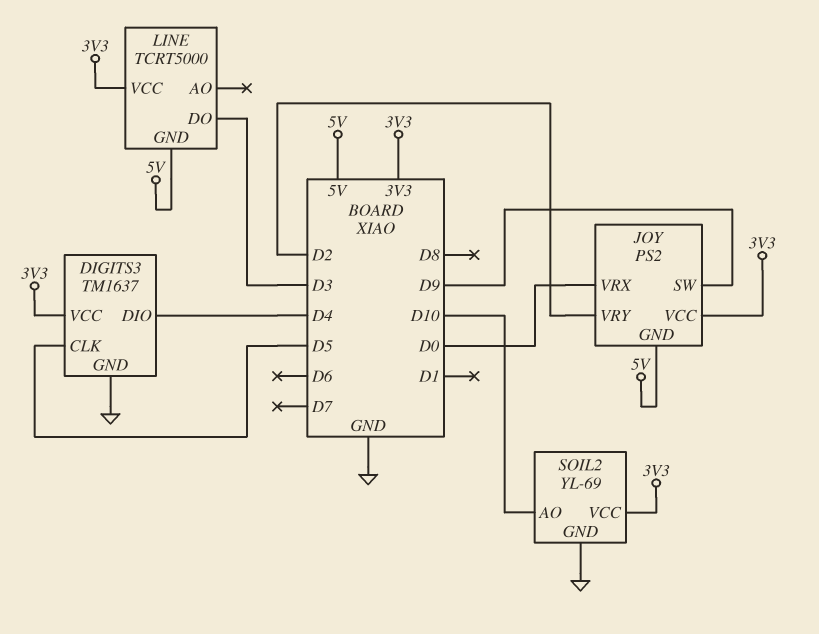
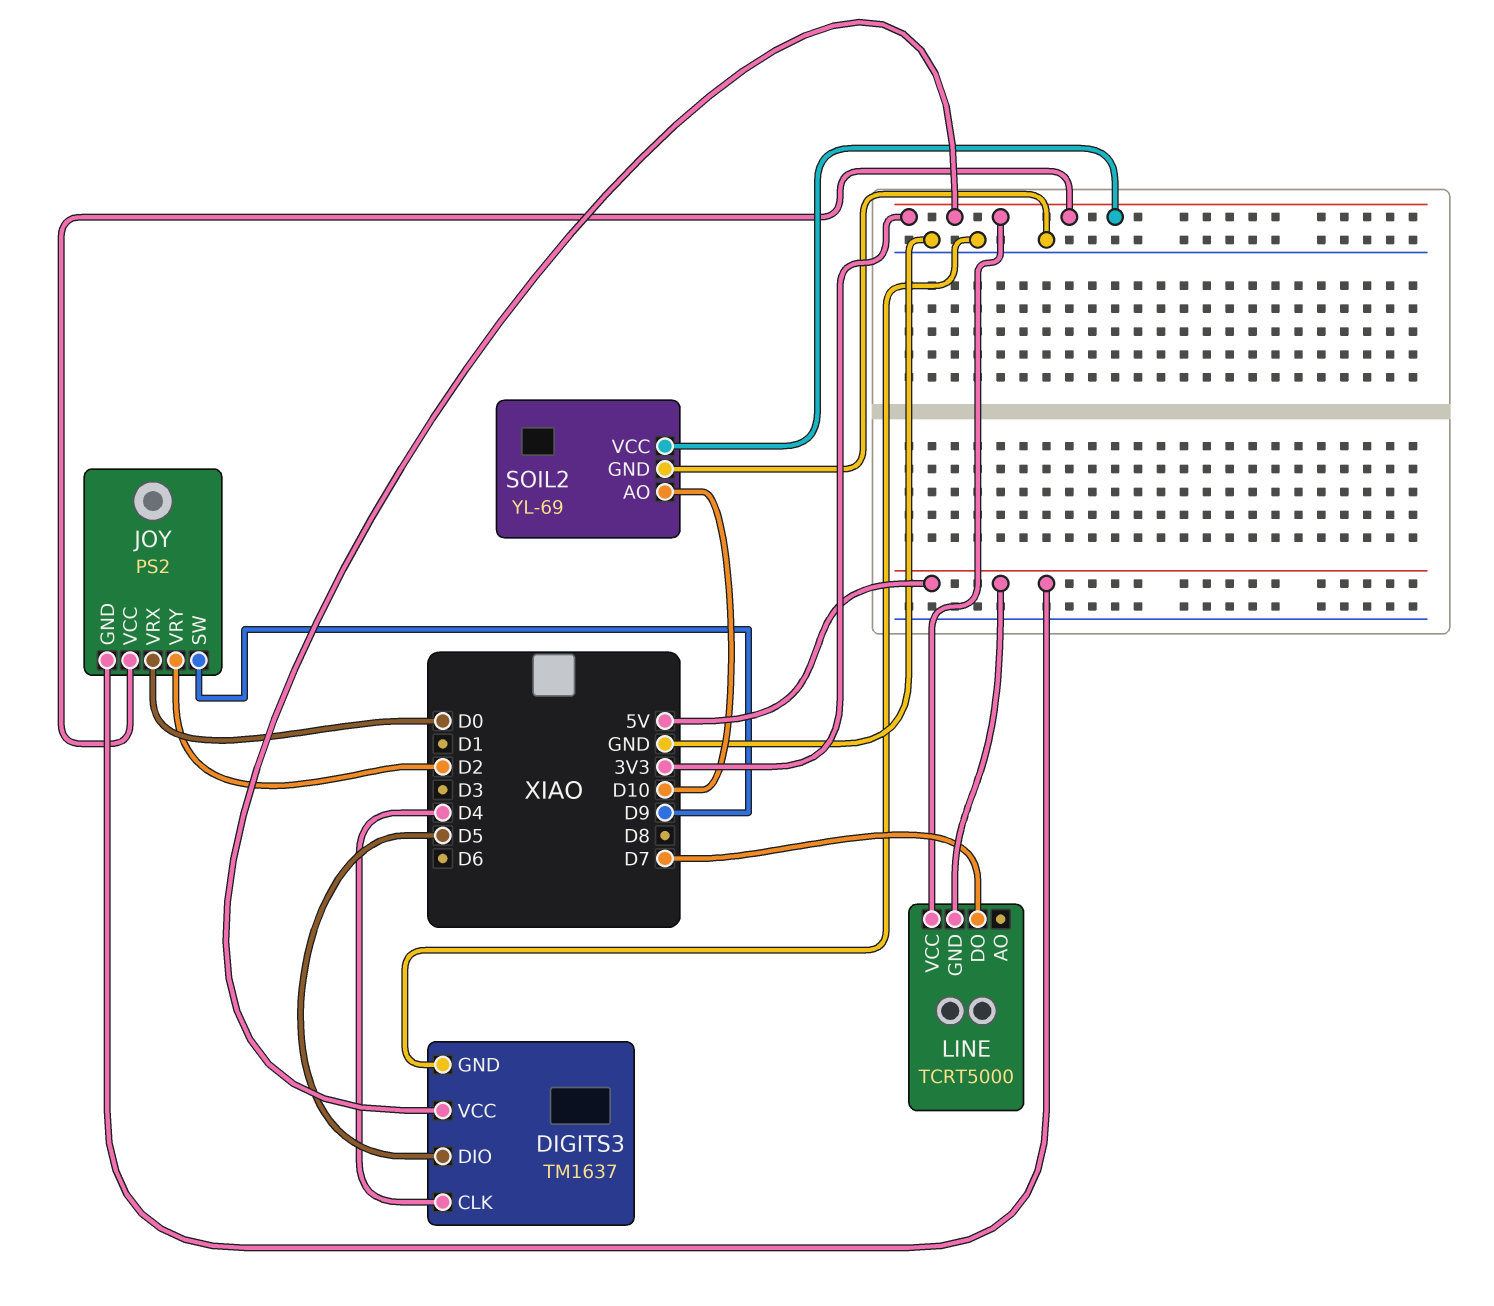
DIGITS3 pin CLK: D5 -> D4
DIGITS3 pin DIO: D4 -> D5
LINE pin DO: D3 -> D7

